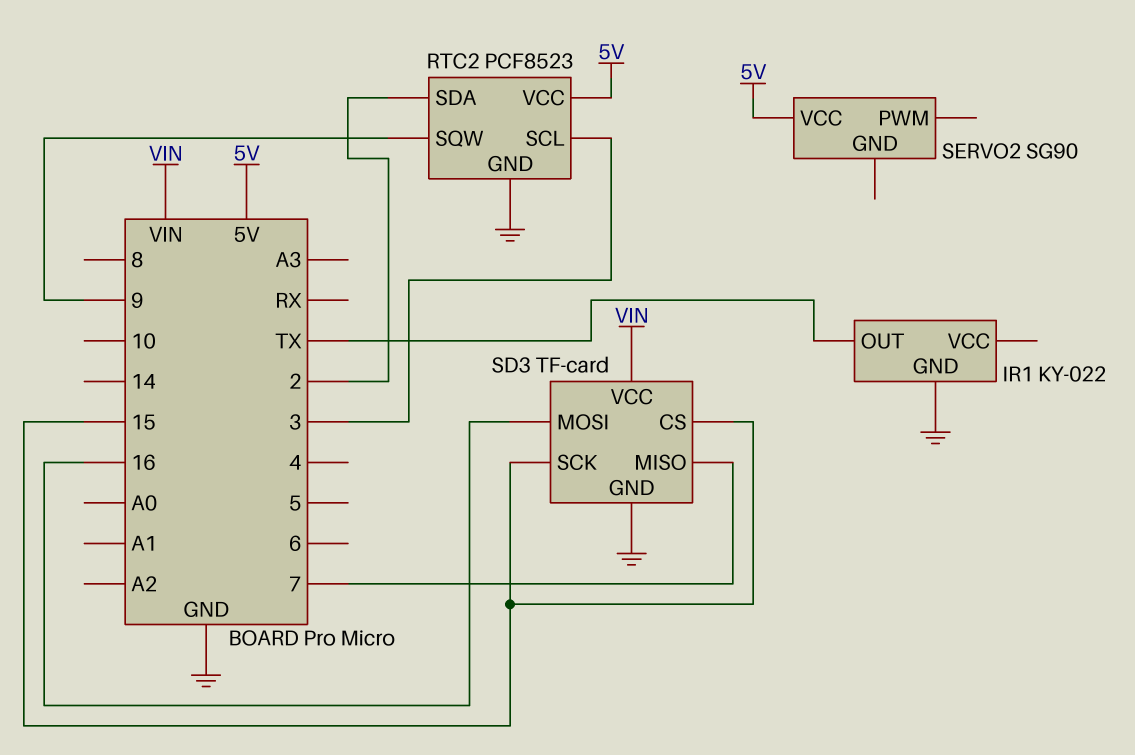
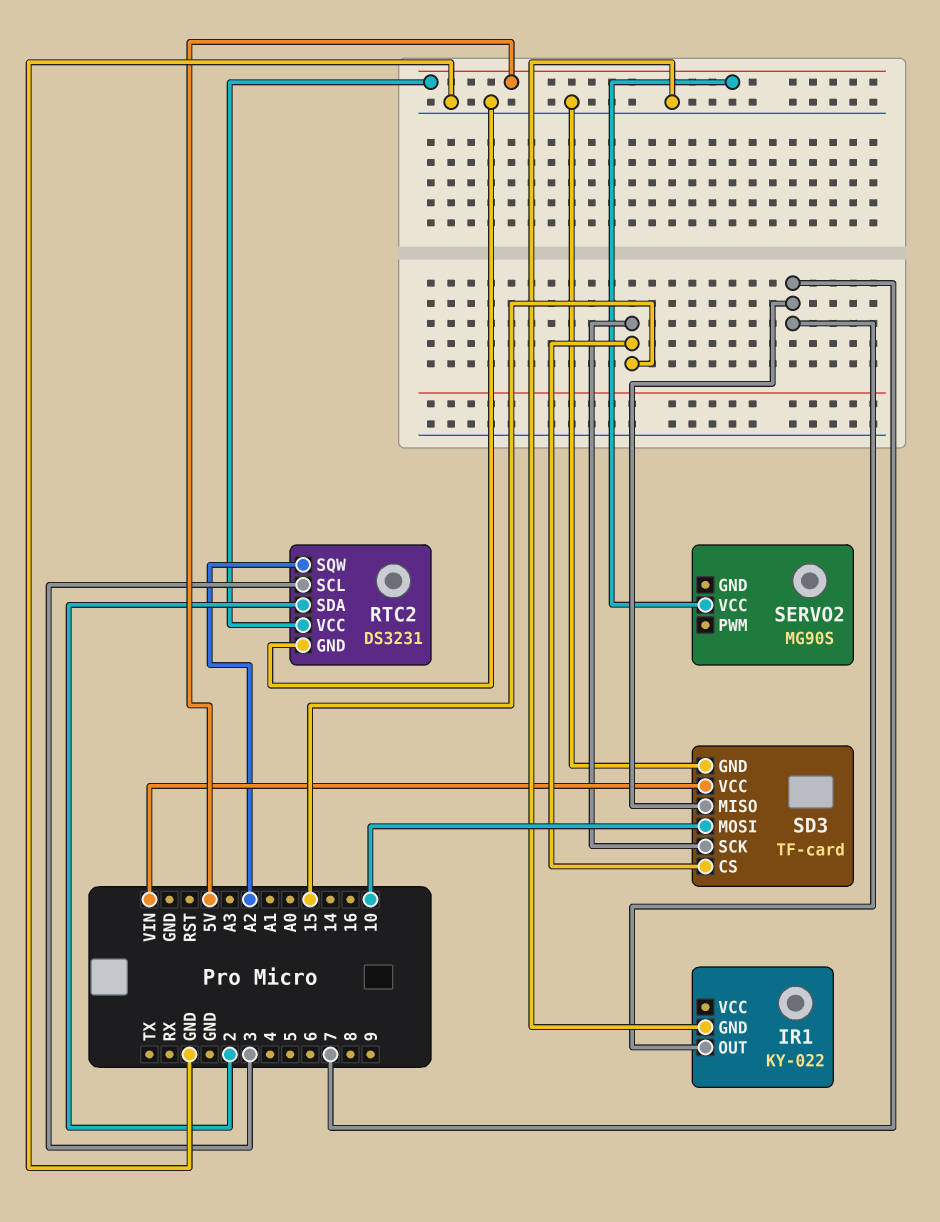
IR1 pin OUT: TX -> 7
RTC2: PCF8523 -> DS3231
RTC2 pin SQW: 9 -> A2
SD3 pin MOSI: 16 -> 10
SERVO2: SG90 -> MG90S

